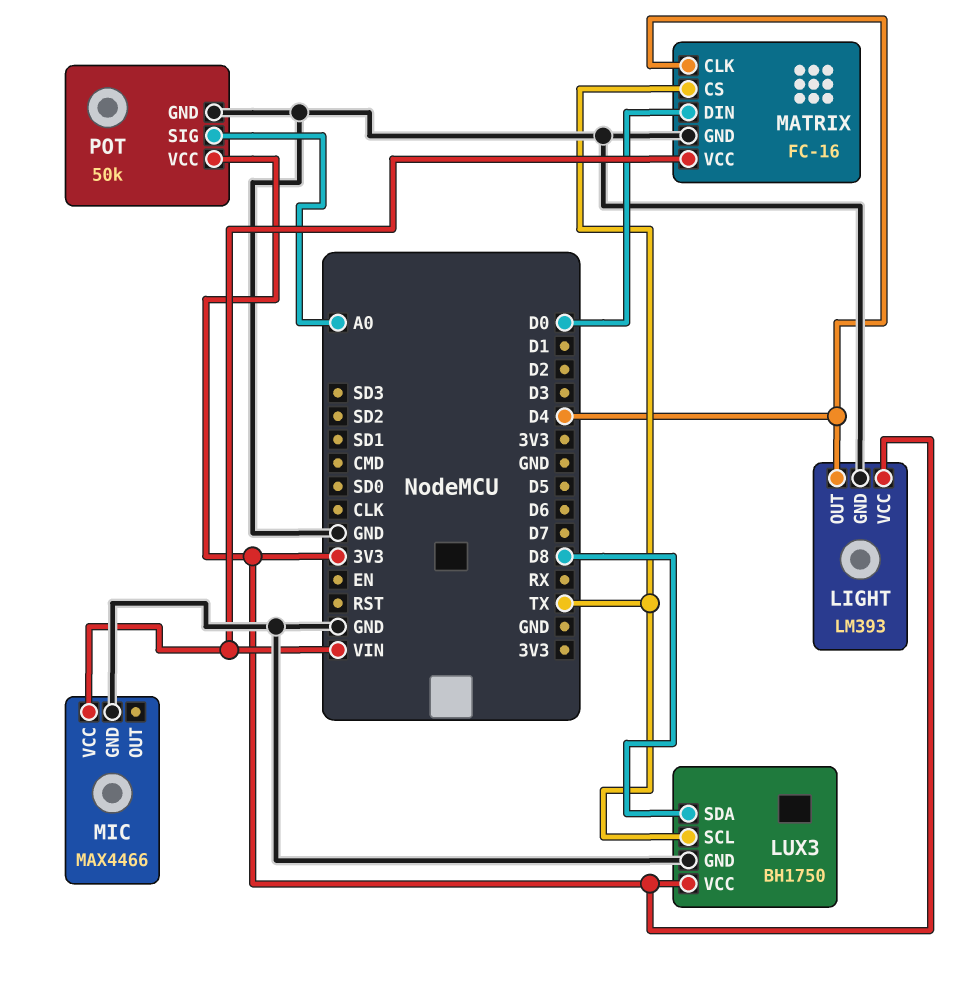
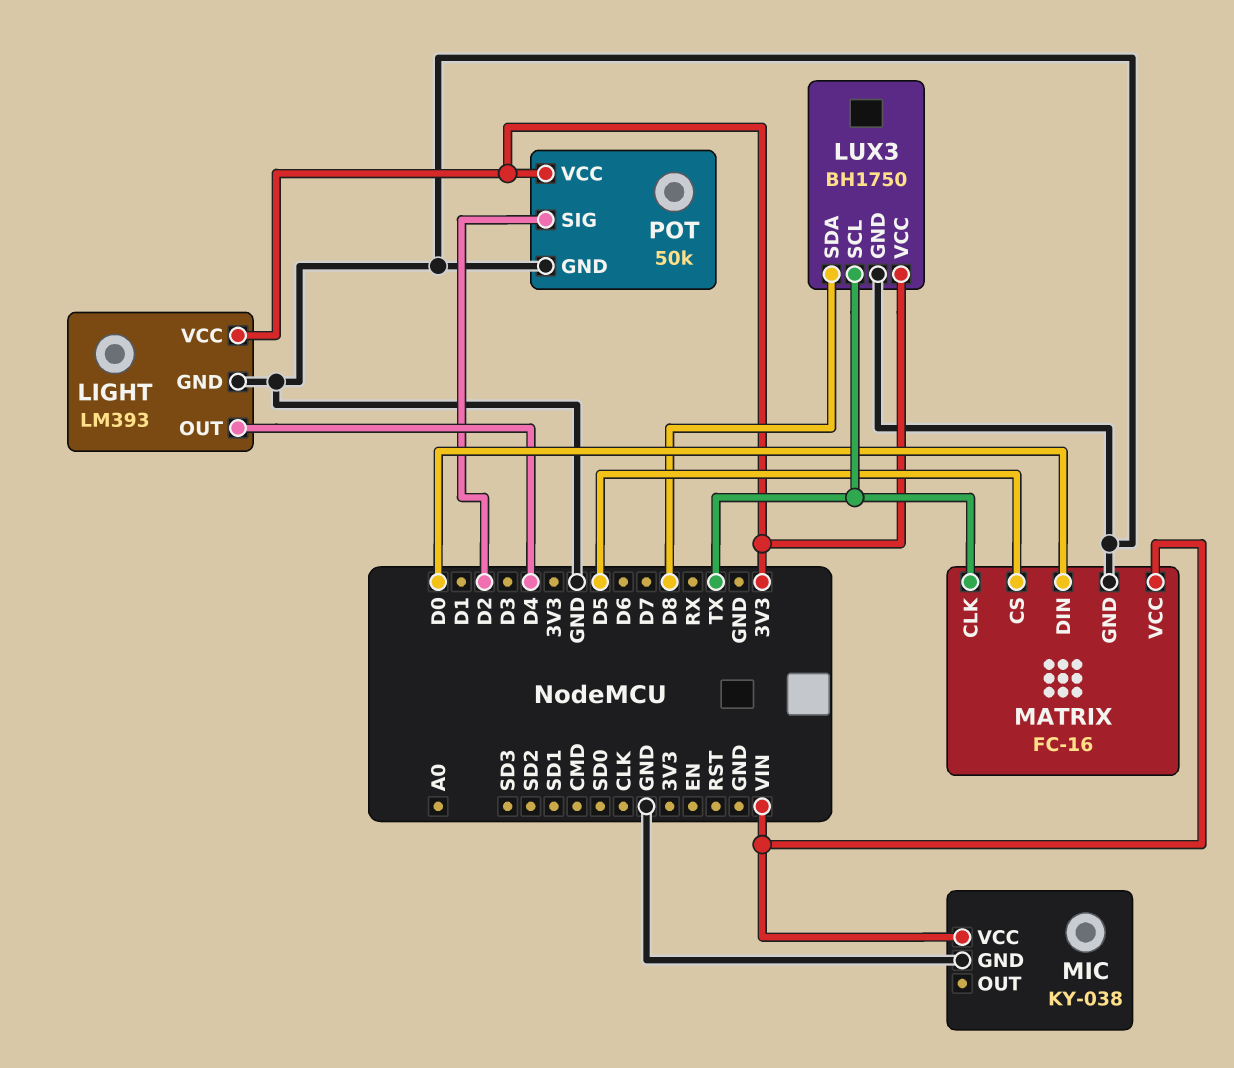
MATRIX pin CLK: D4 -> TX
MATRIX pin CS: TX -> D5
MIC: MAX4466 -> KY-038
POT pin SIG: A0 -> D2

